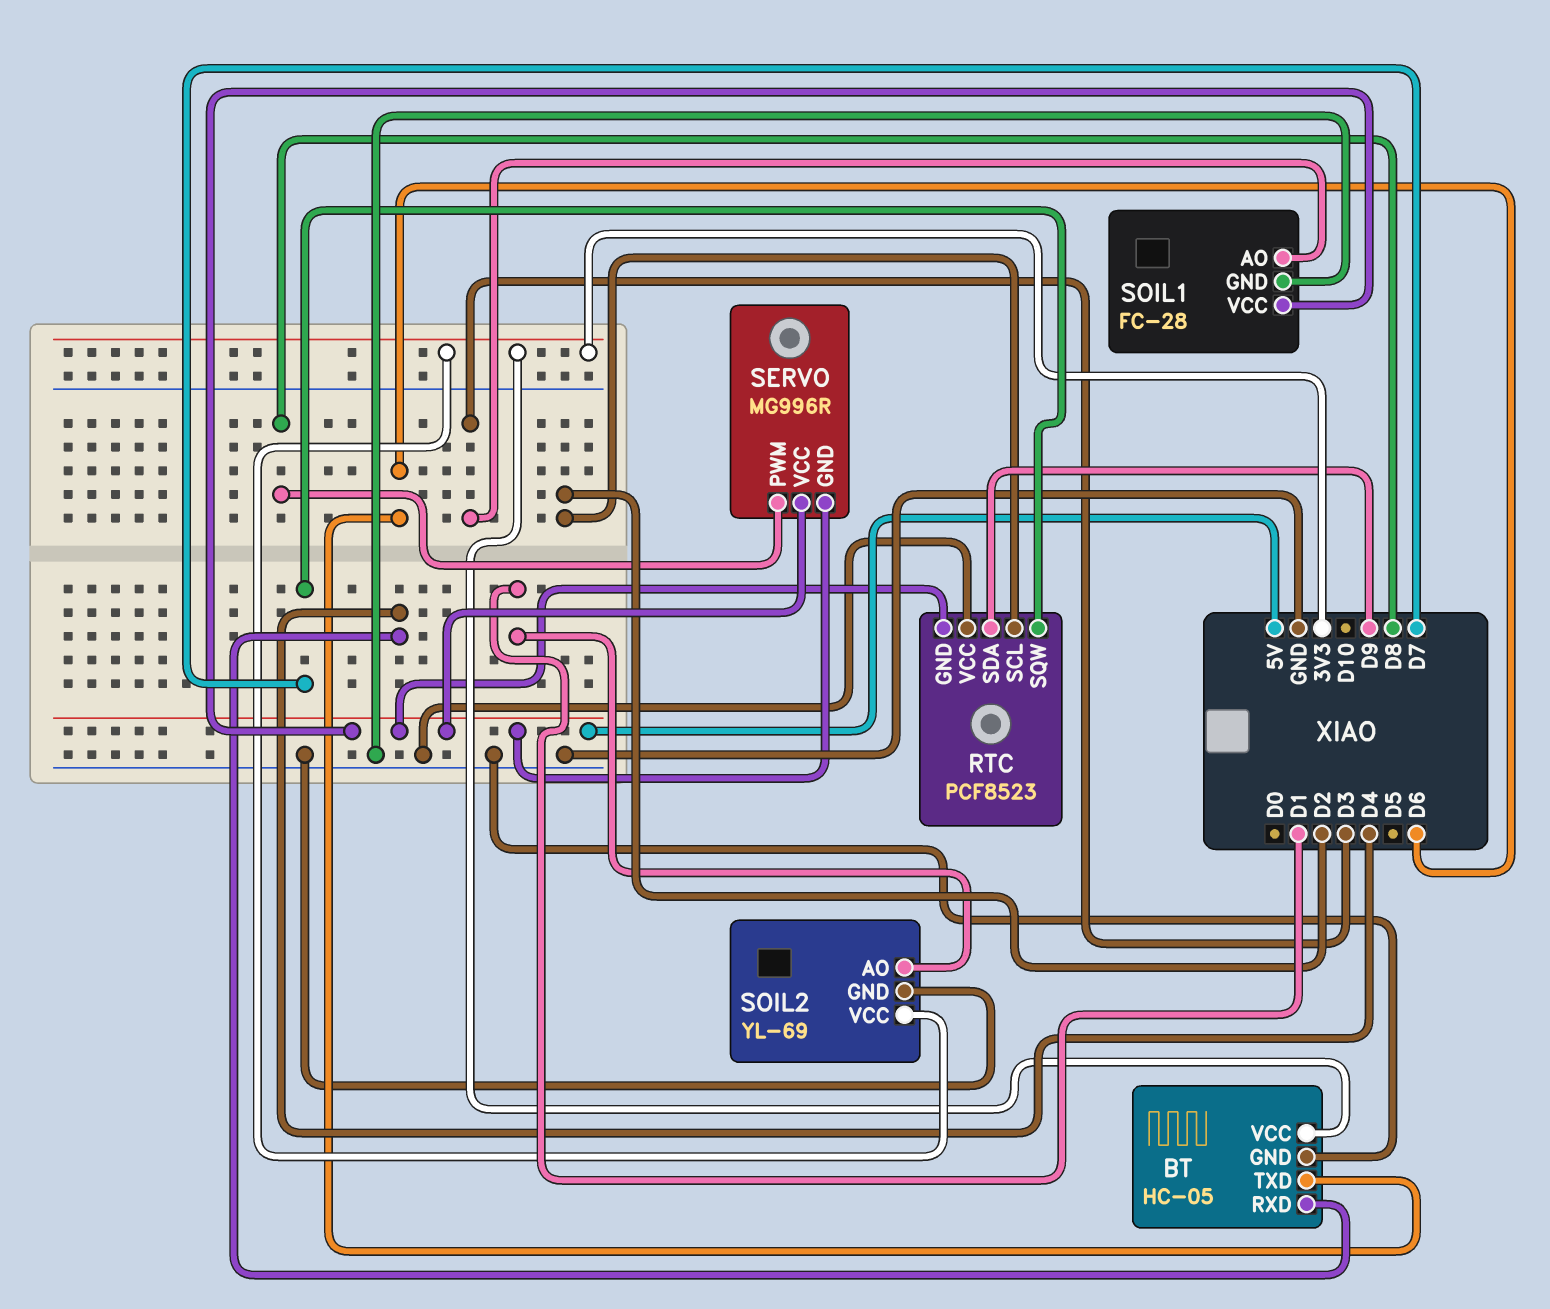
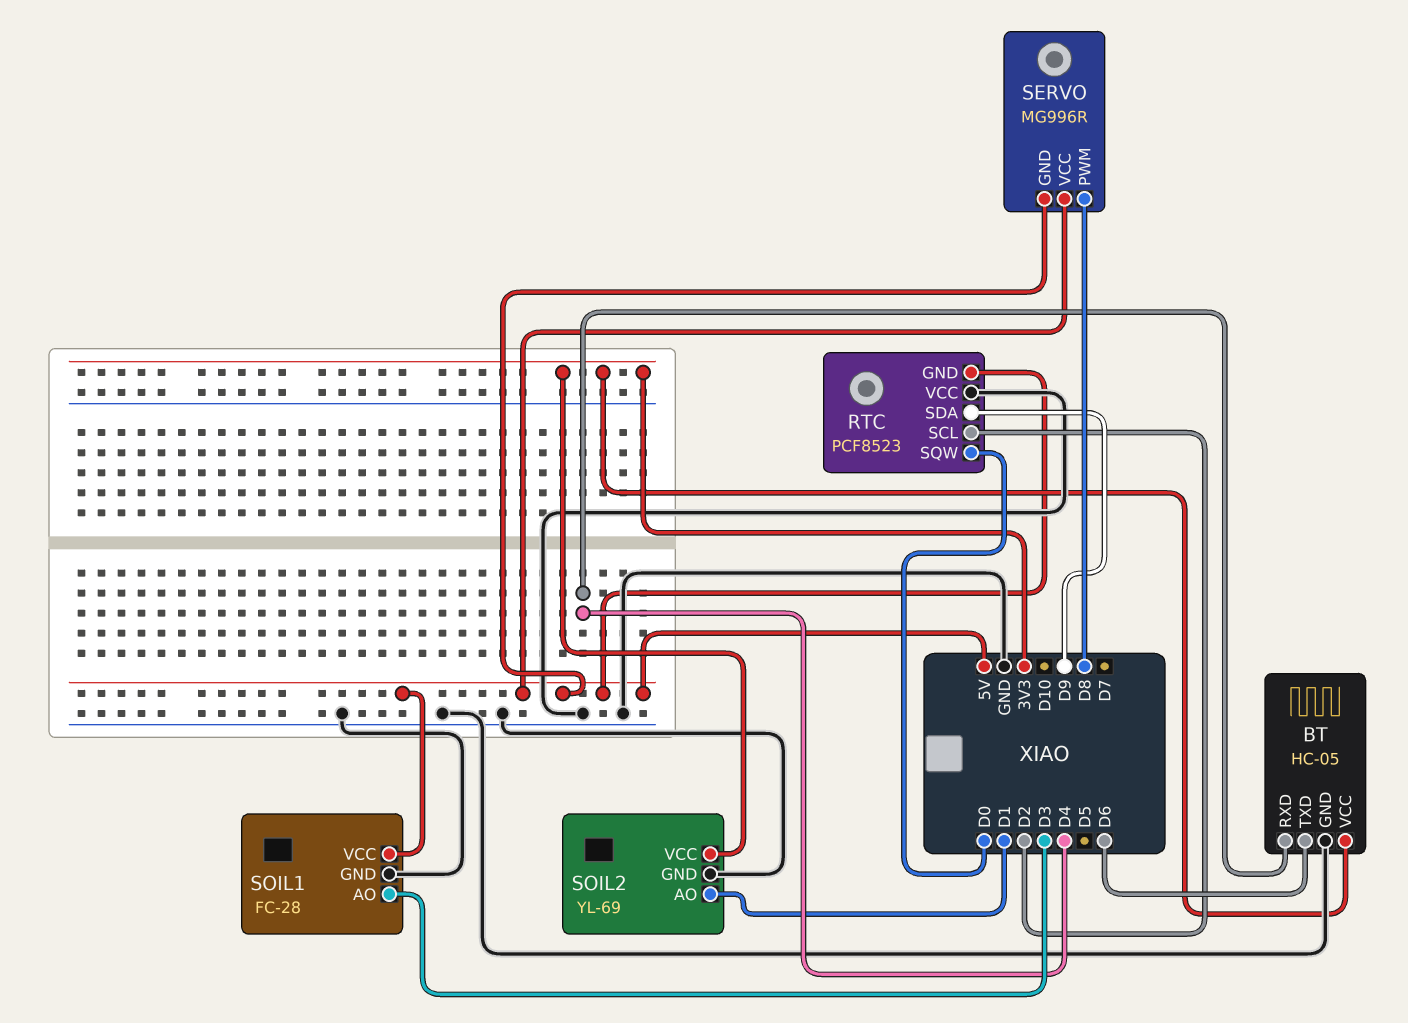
RTC pin SQW: D7 -> D0

